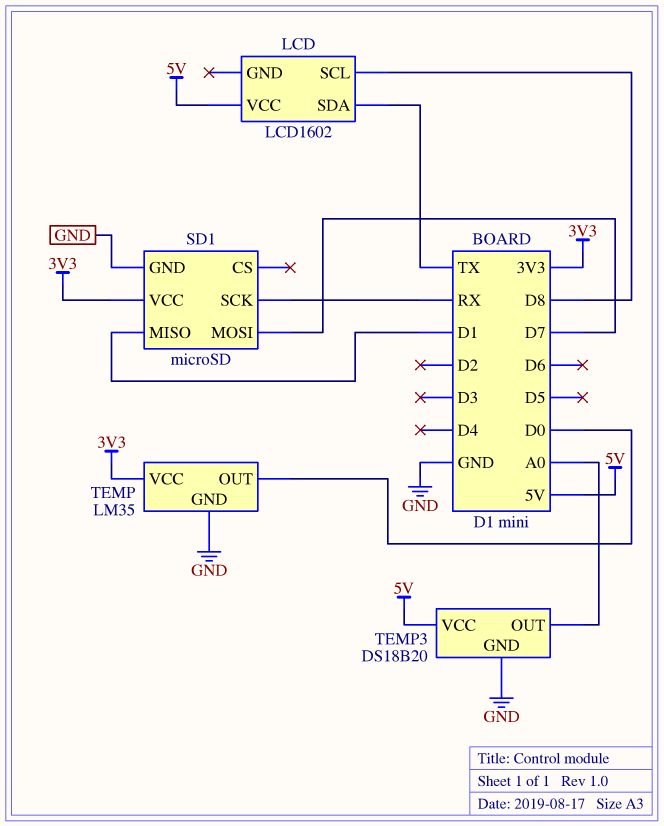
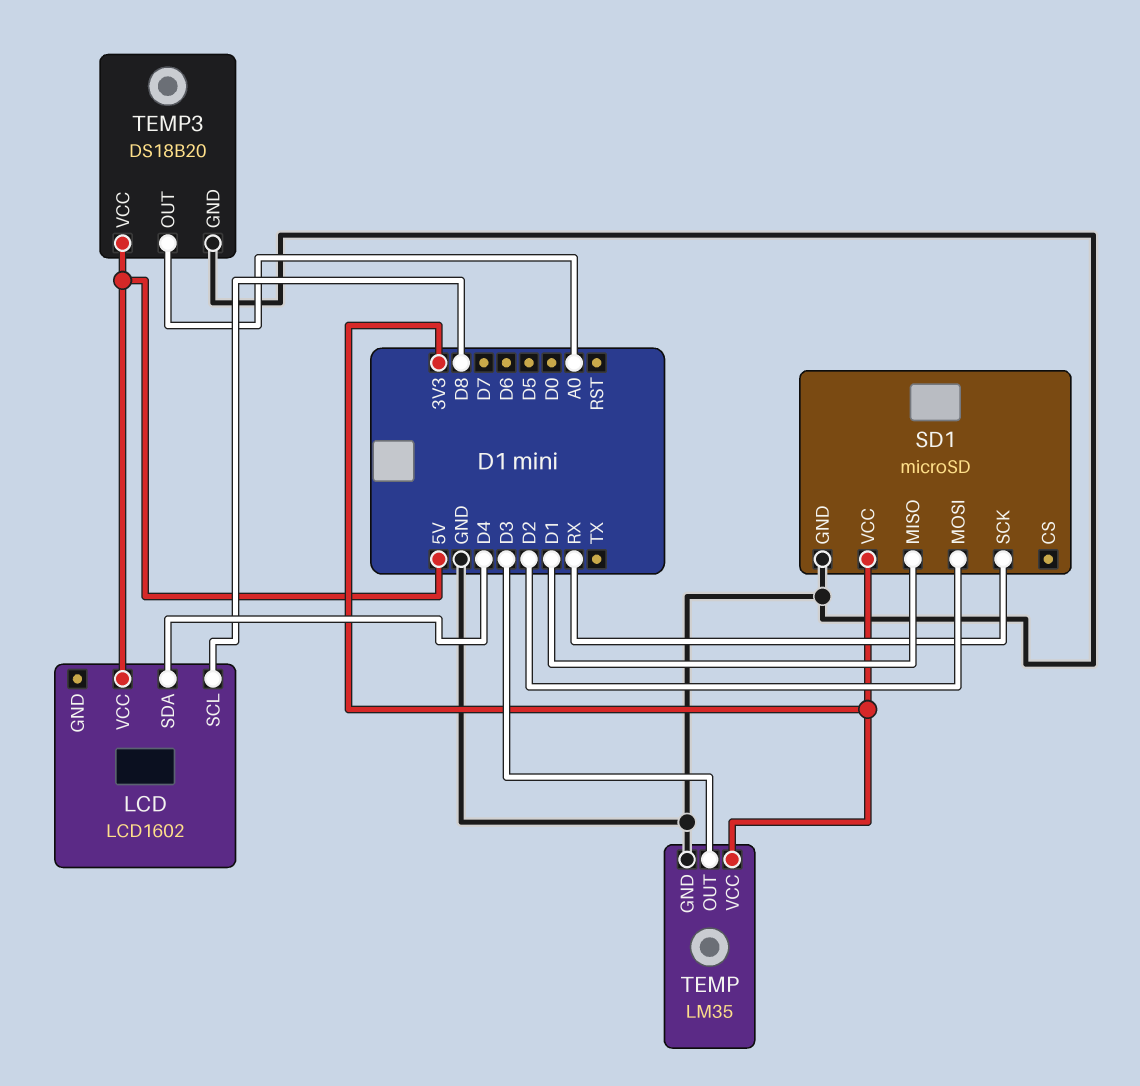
LCD pin SDA: TX -> D4
SD1 pin MOSI: D7 -> D2
TEMP pin OUT: D0 -> D3

